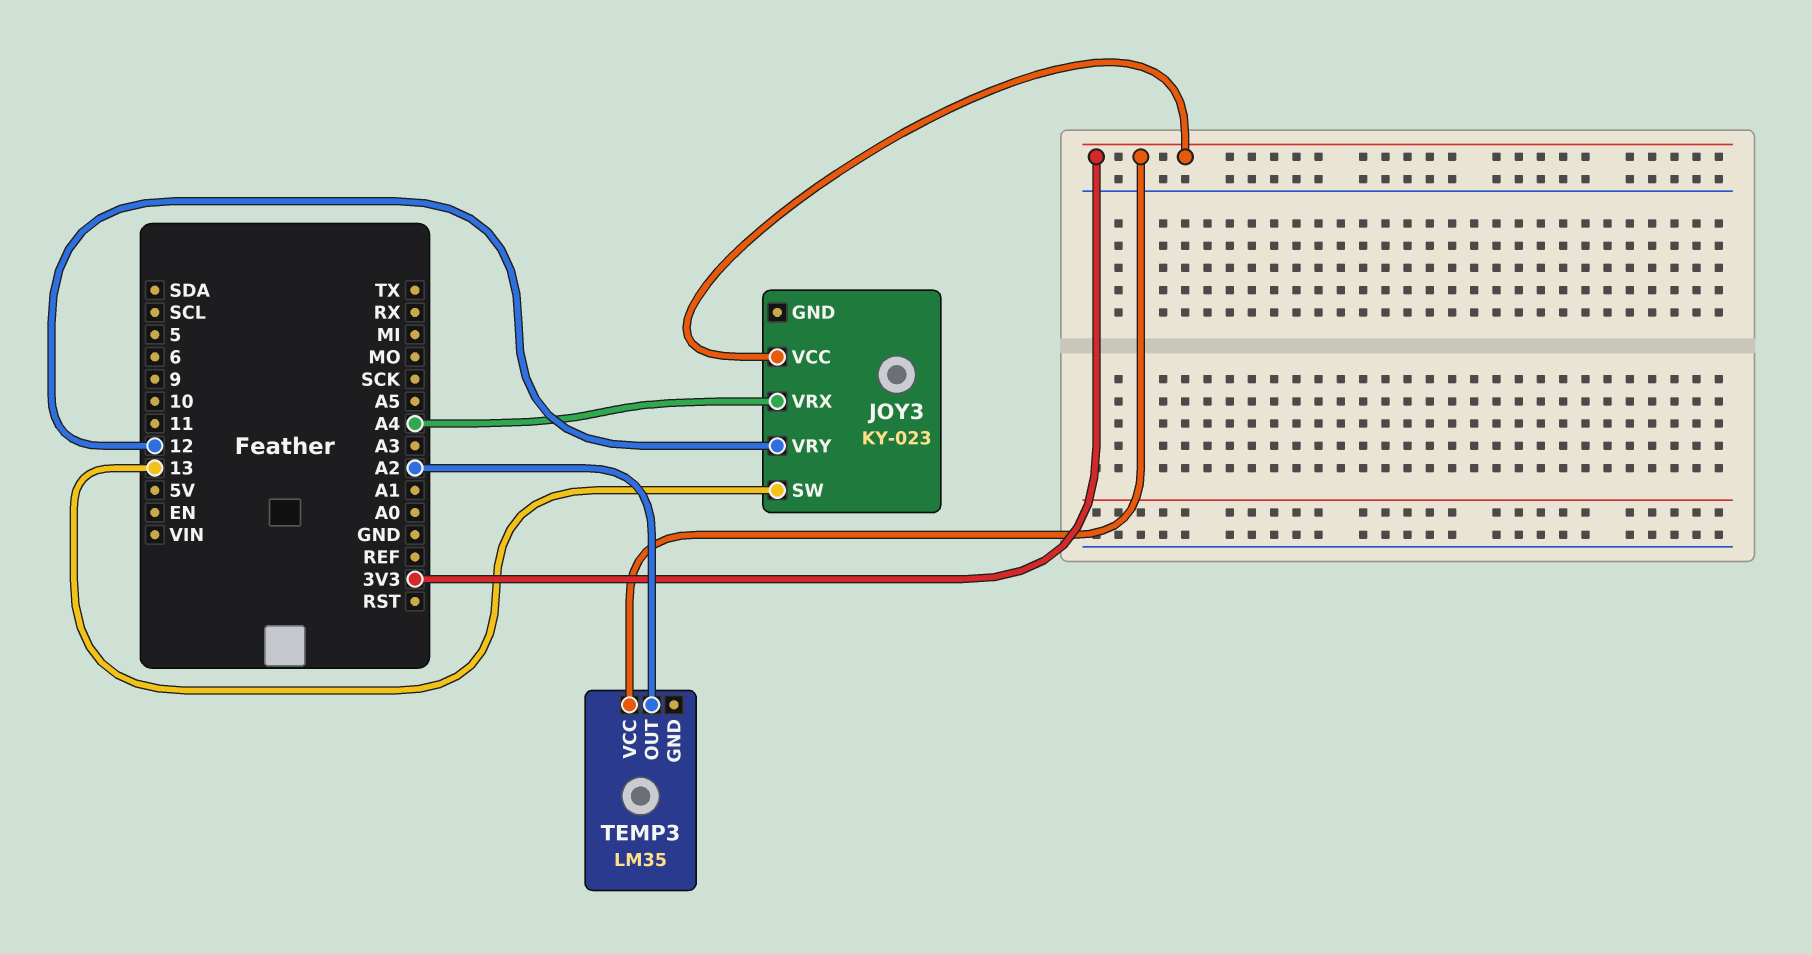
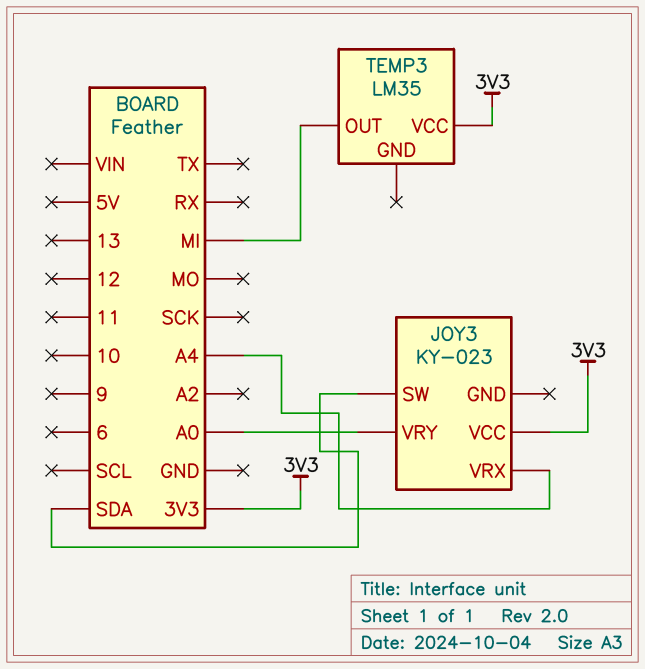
JOY3 pin SW: 13 -> SDA
JOY3 pin VRY: 12 -> A0
TEMP3 pin OUT: A2 -> MI

